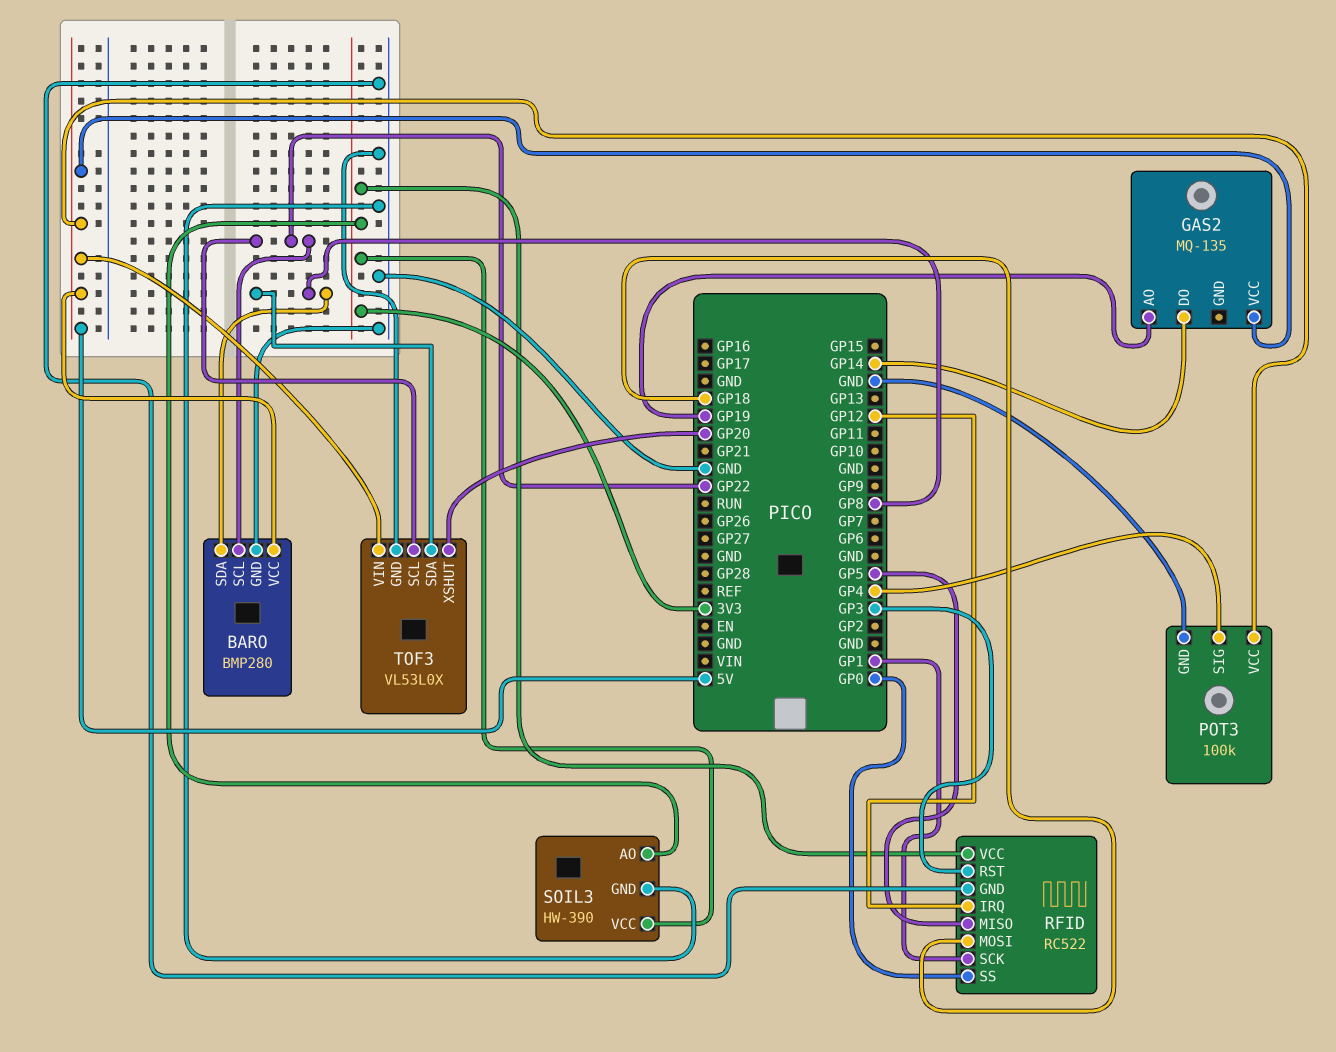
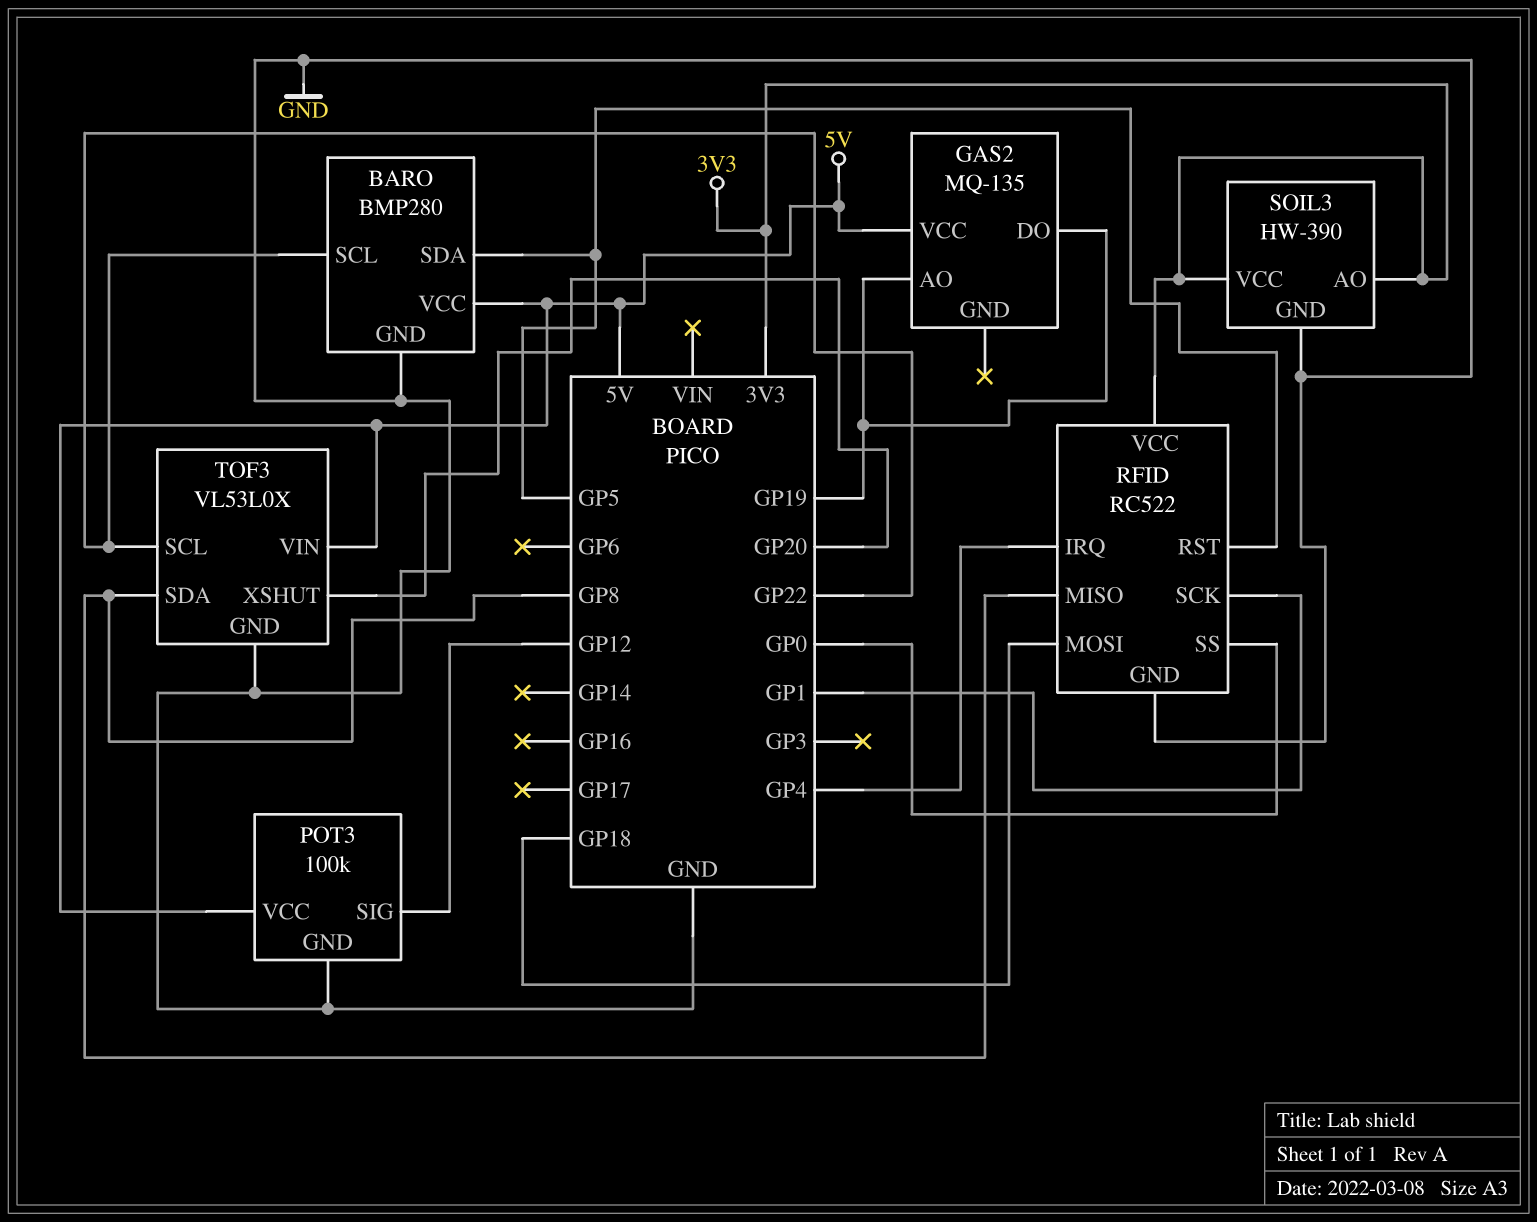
BARO pin SDA: GP8 -> GP5
GAS2 pin DO: GP14 -> GP19
POT3 pin SIG: GP4 -> GP12
RFID pin IRQ: GP12 -> GP4
RFID pin MISO: GP5 -> GP8
RFID pin RST: GP3 -> GP5

